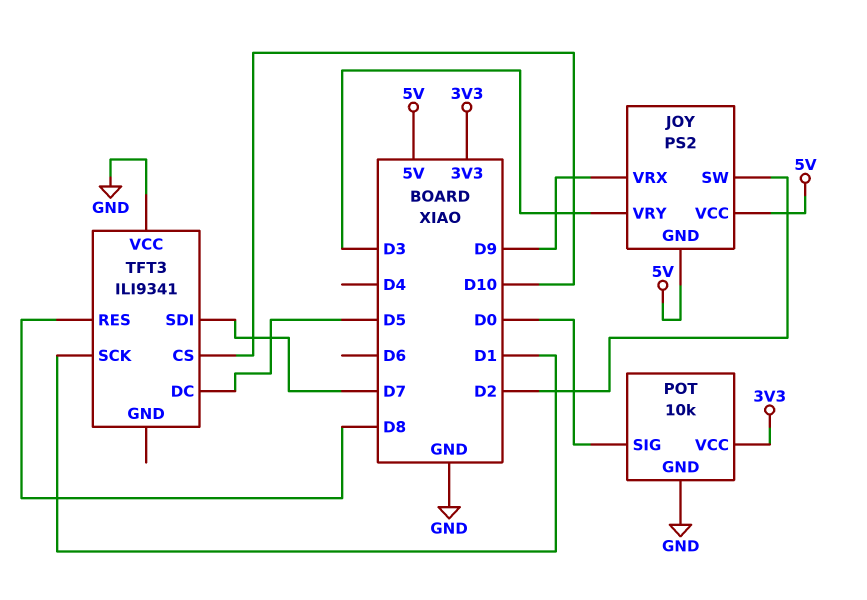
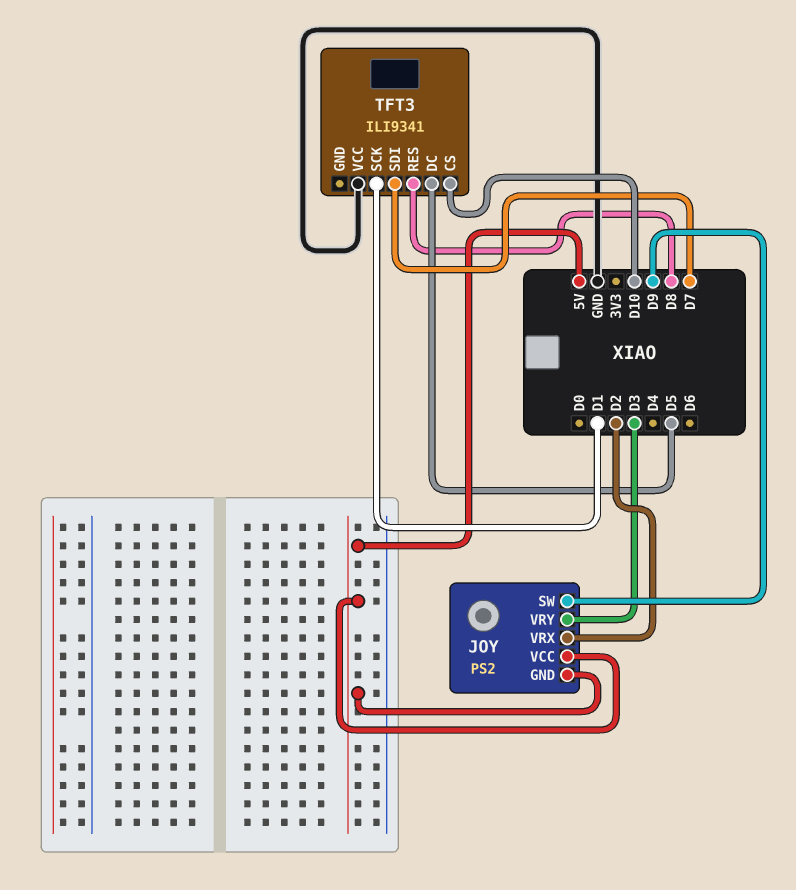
JOY pin SW: D2 -> D9
JOY pin VRX: D9 -> D2
POT: 10k -> none
POT pin GND: GND -> none
POT pin SIG: D0 -> none
POT pin VCC: 3V3 -> none

